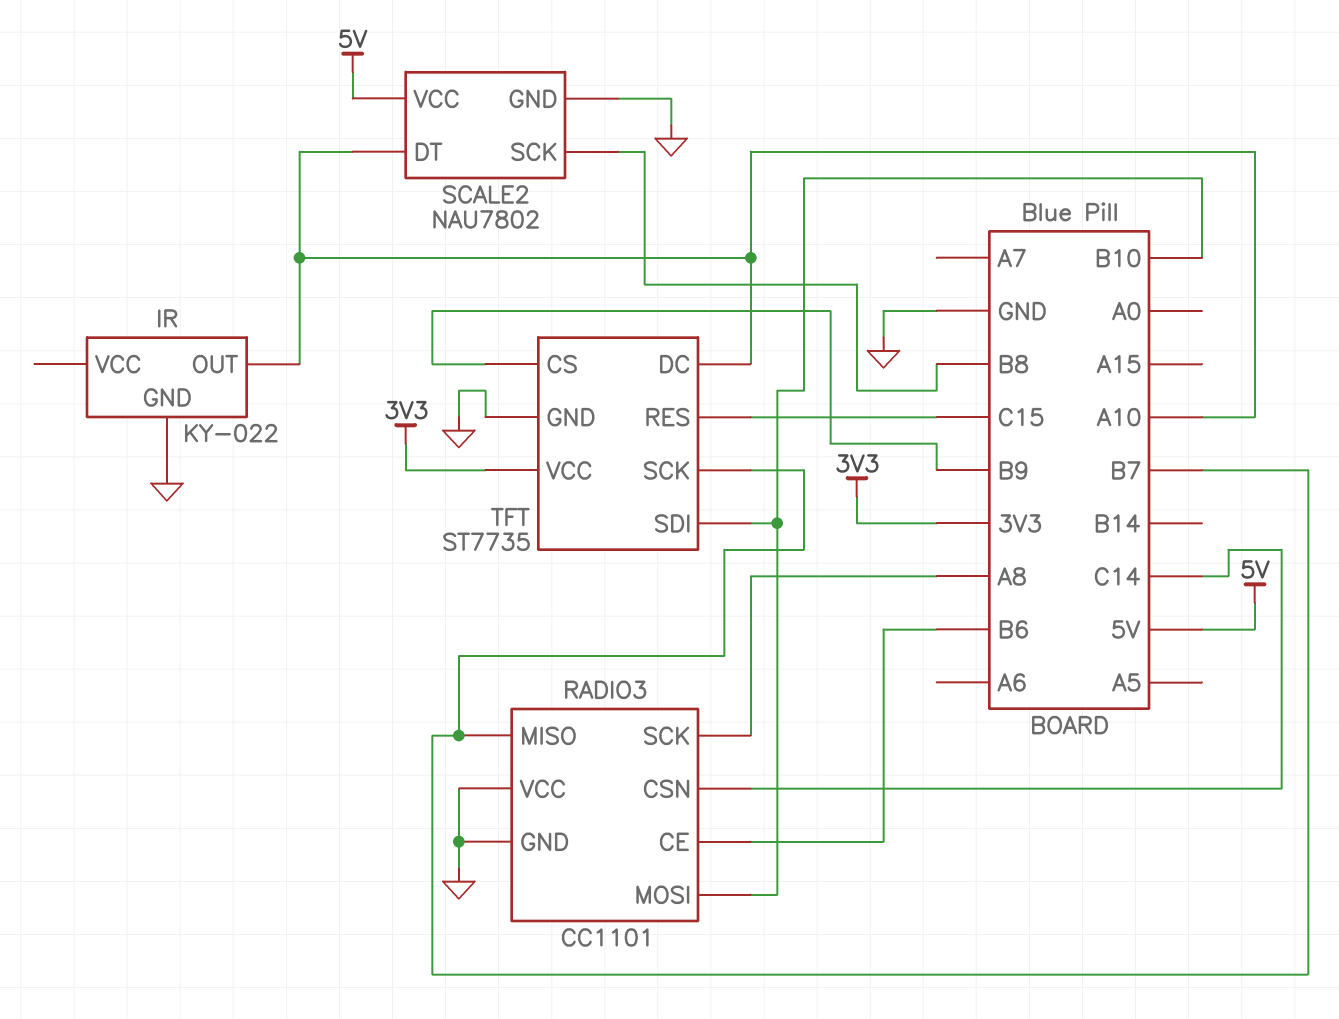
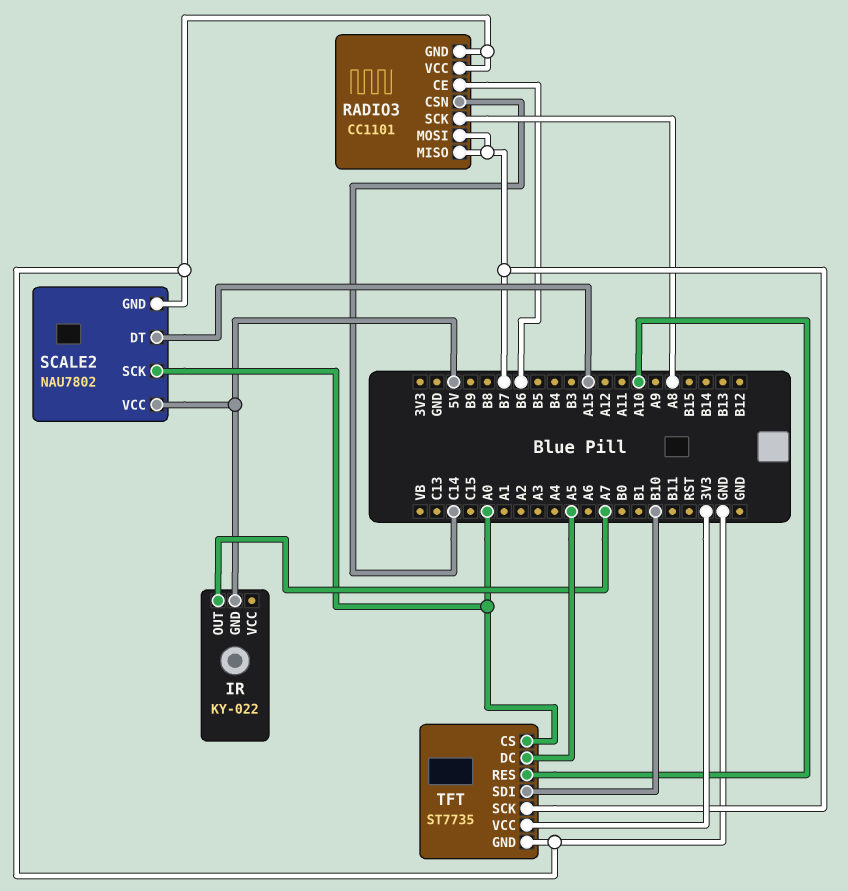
IR pin GND: GND -> 5V
IR pin OUT: A10 -> A7
RADIO3 pin MOSI: B10 -> B7
SCALE2 pin DT: A10 -> A15
SCALE2 pin SCK: B8 -> A0
TFT pin CS: B9 -> A0
TFT pin DC: A10 -> A5
TFT pin RES: C15 -> A10

